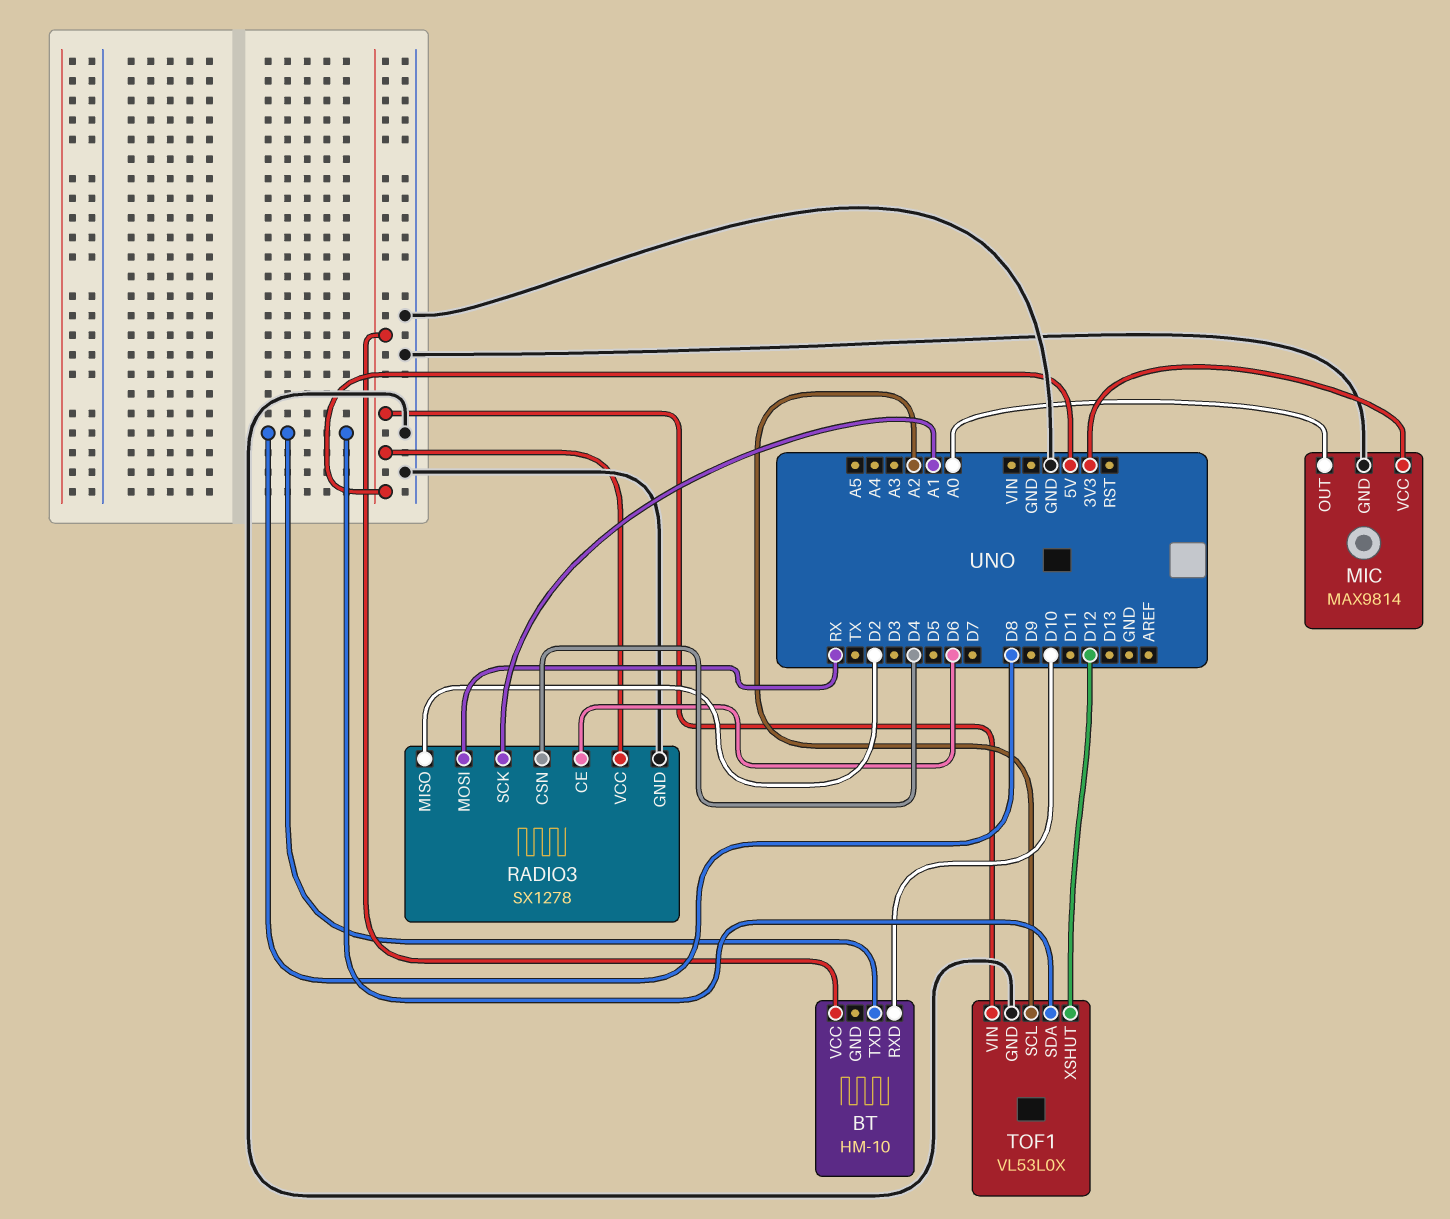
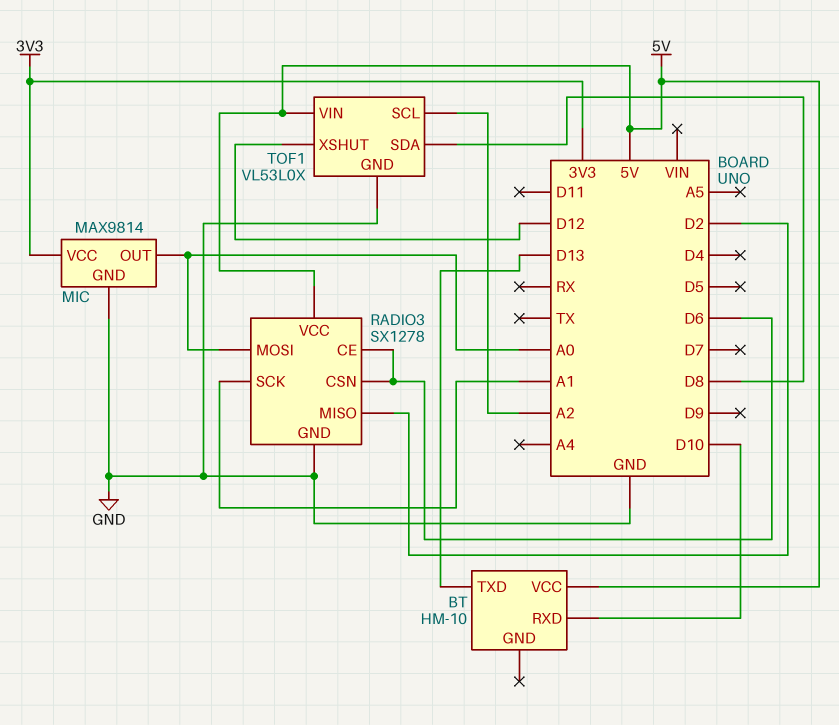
BT pin TXD: D8 -> D13
RADIO3 pin CSN: D4 -> D6
RADIO3 pin MOSI: RX -> A0

